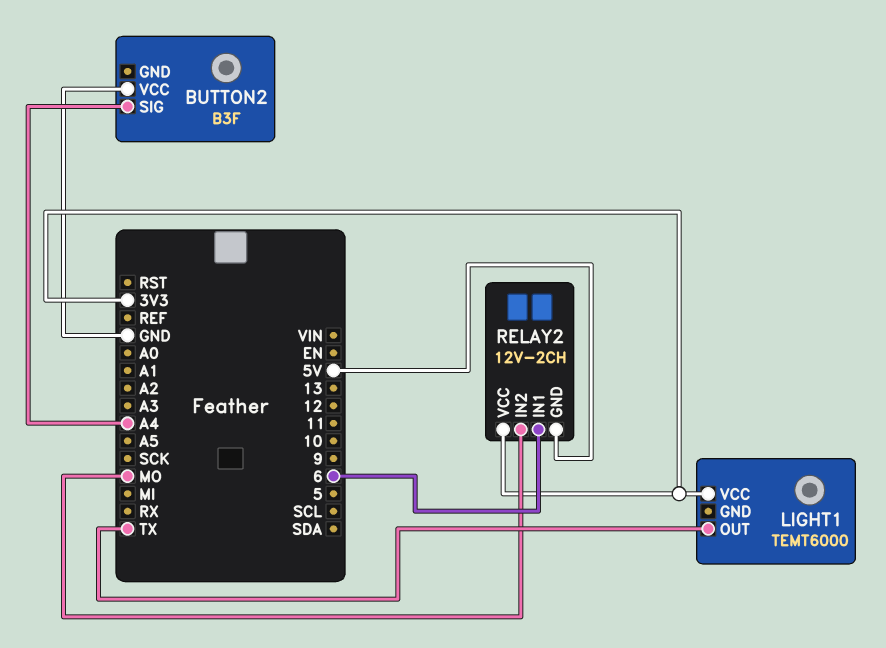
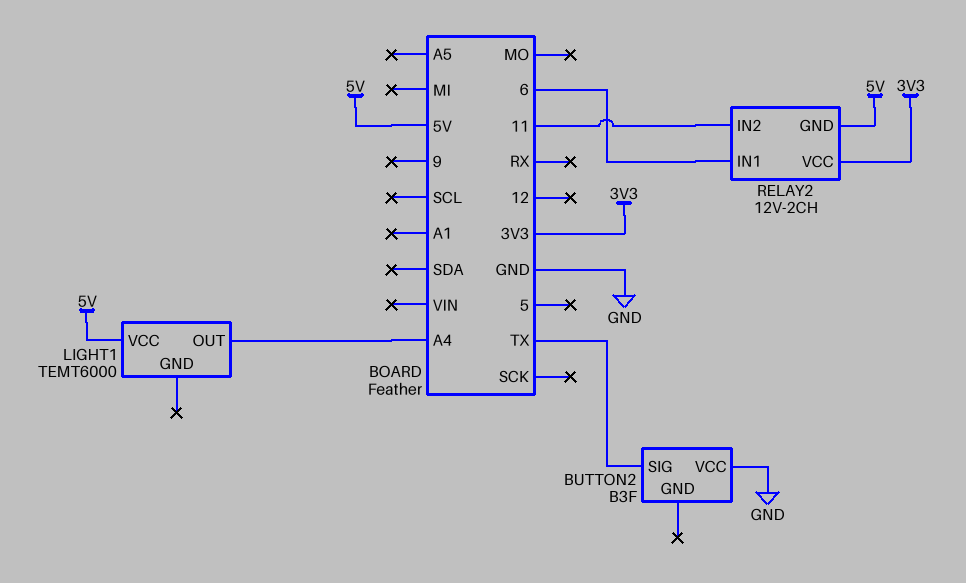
BUTTON2 pin SIG: A4 -> TX
LIGHT1 pin OUT: TX -> A4
LIGHT1 pin VCC: 3V3 -> 5V
RELAY2 pin IN2: MO -> 11

